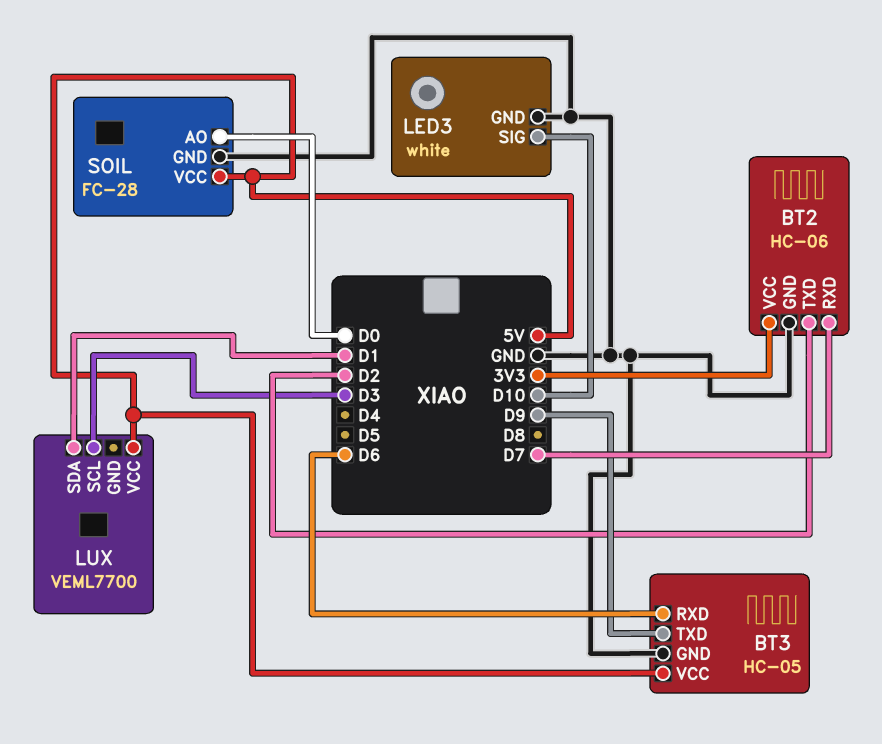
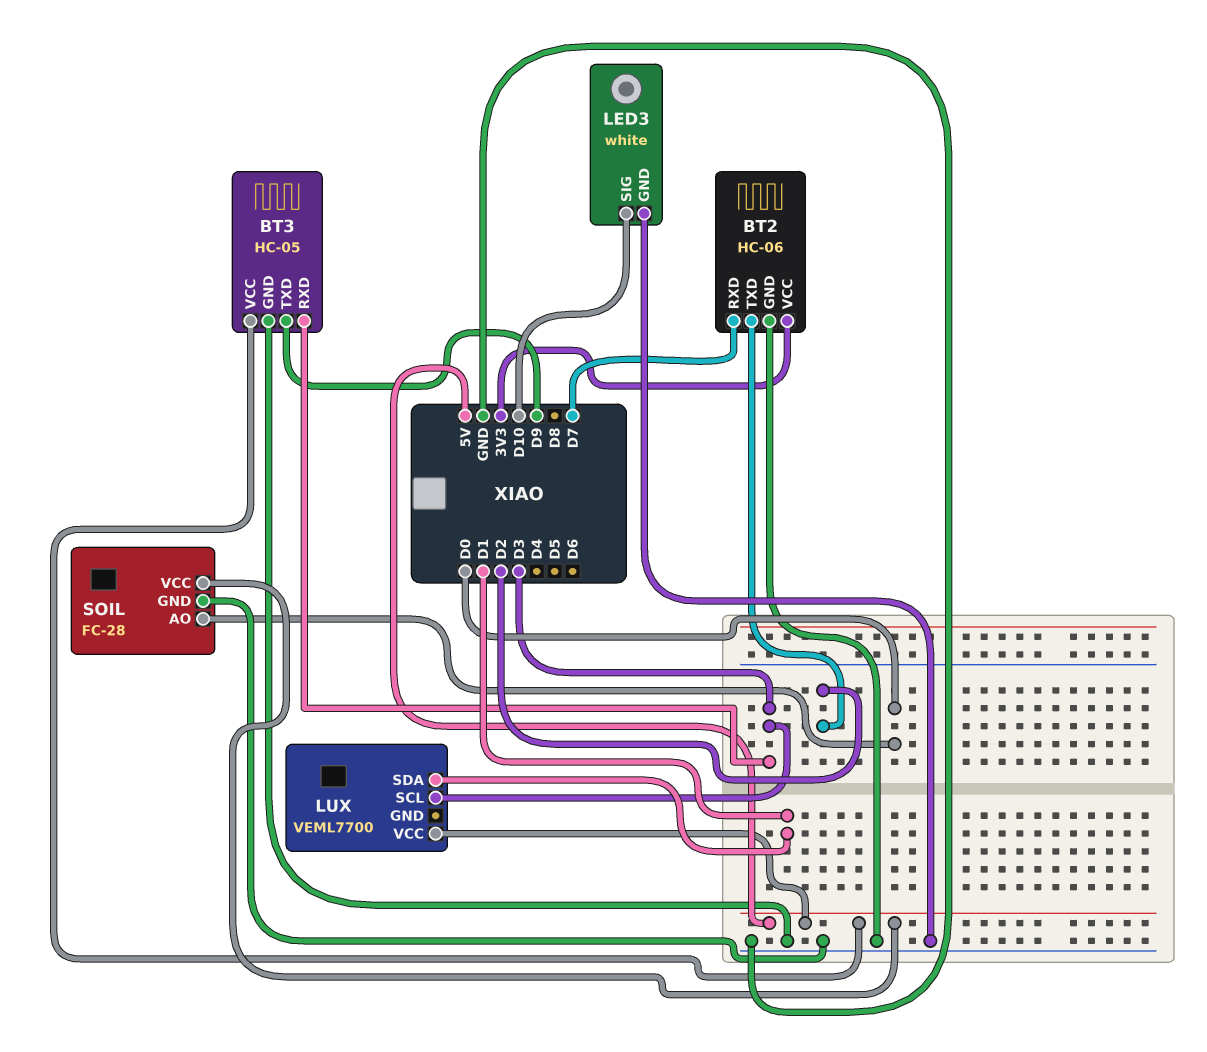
BT3 pin RXD: D6 -> D3

